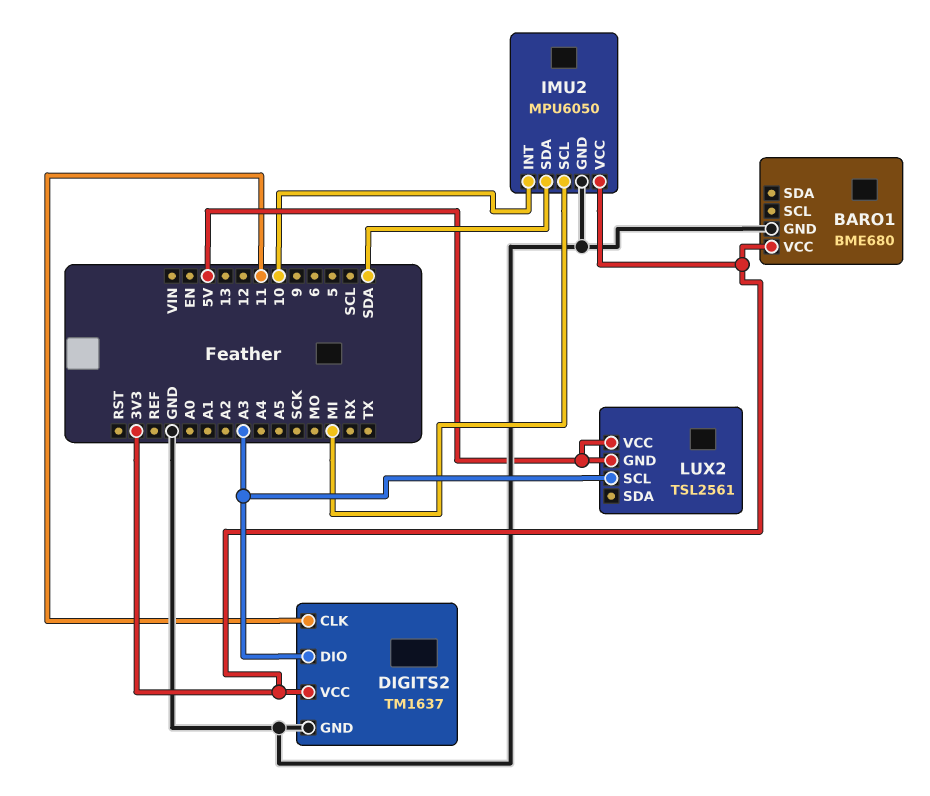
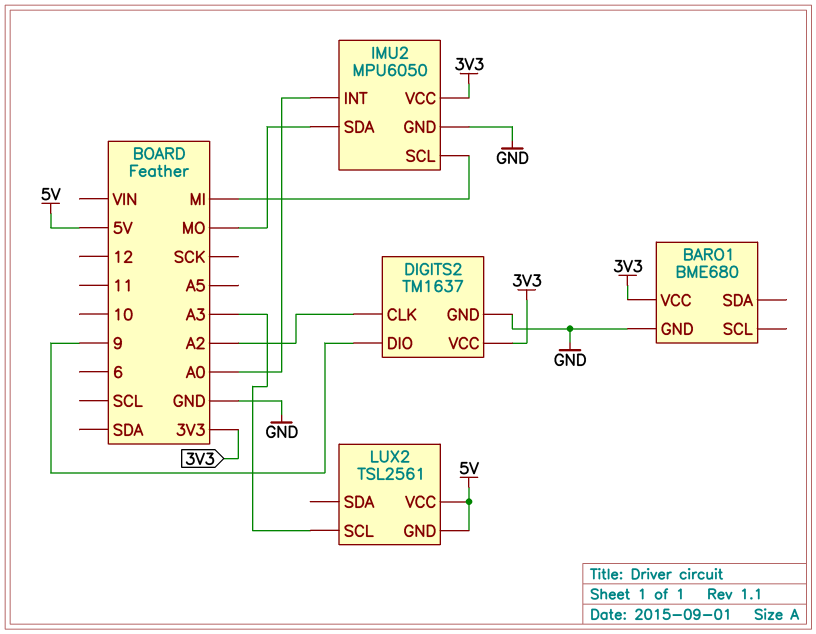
DIGITS2 pin CLK: 11 -> A2
DIGITS2 pin DIO: A3 -> 9
IMU2 pin INT: 10 -> A0
IMU2 pin SDA: SDA -> MO

